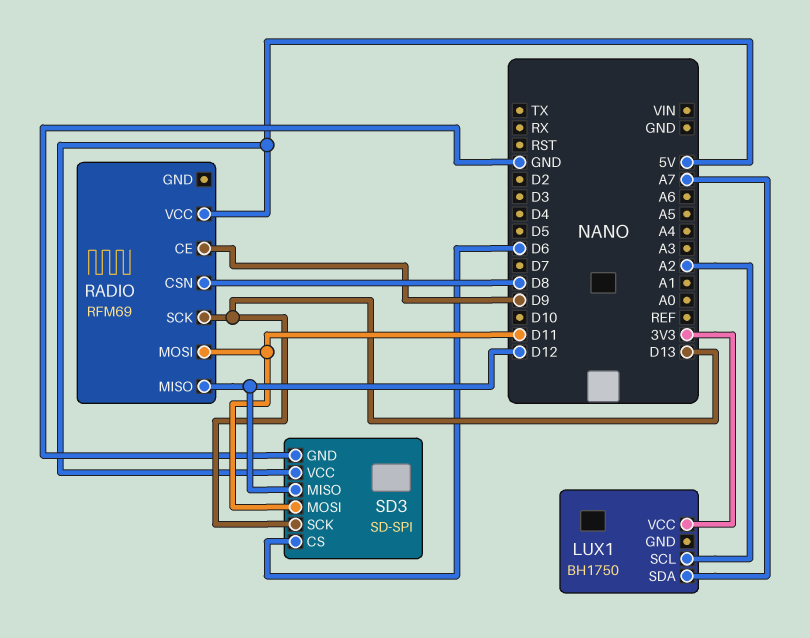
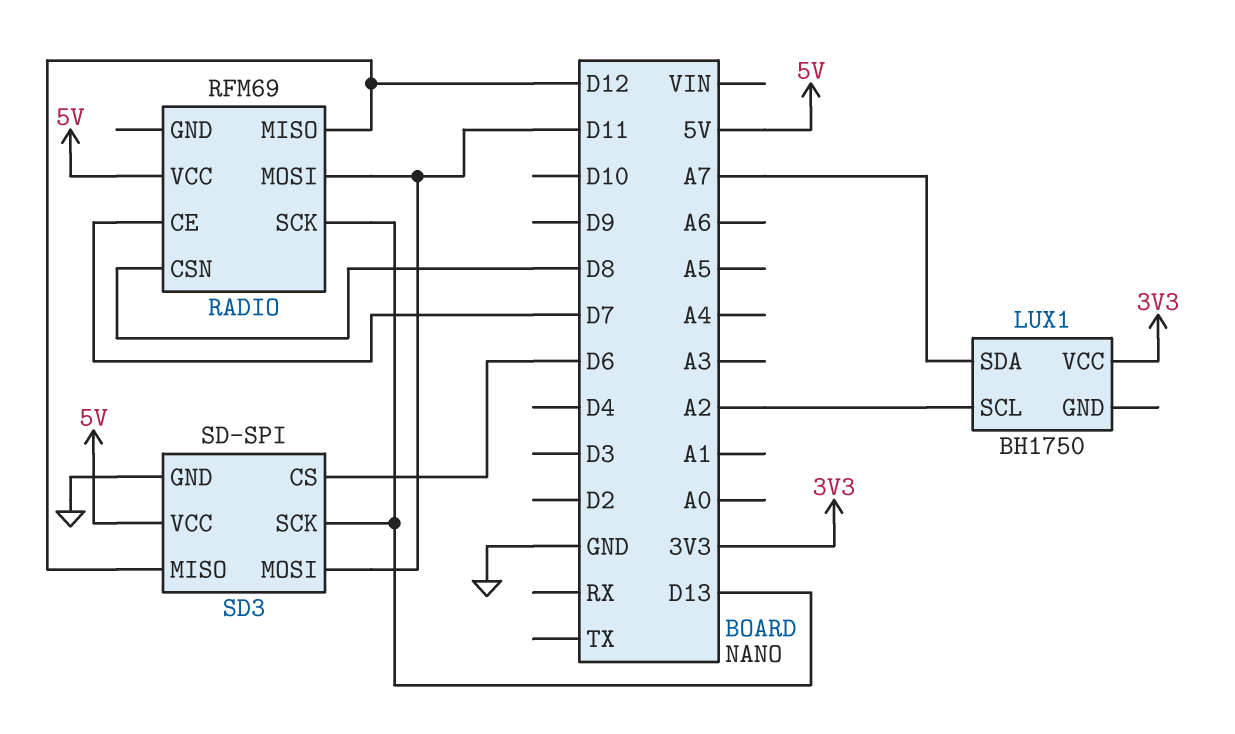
RADIO pin CE: D9 -> D7

